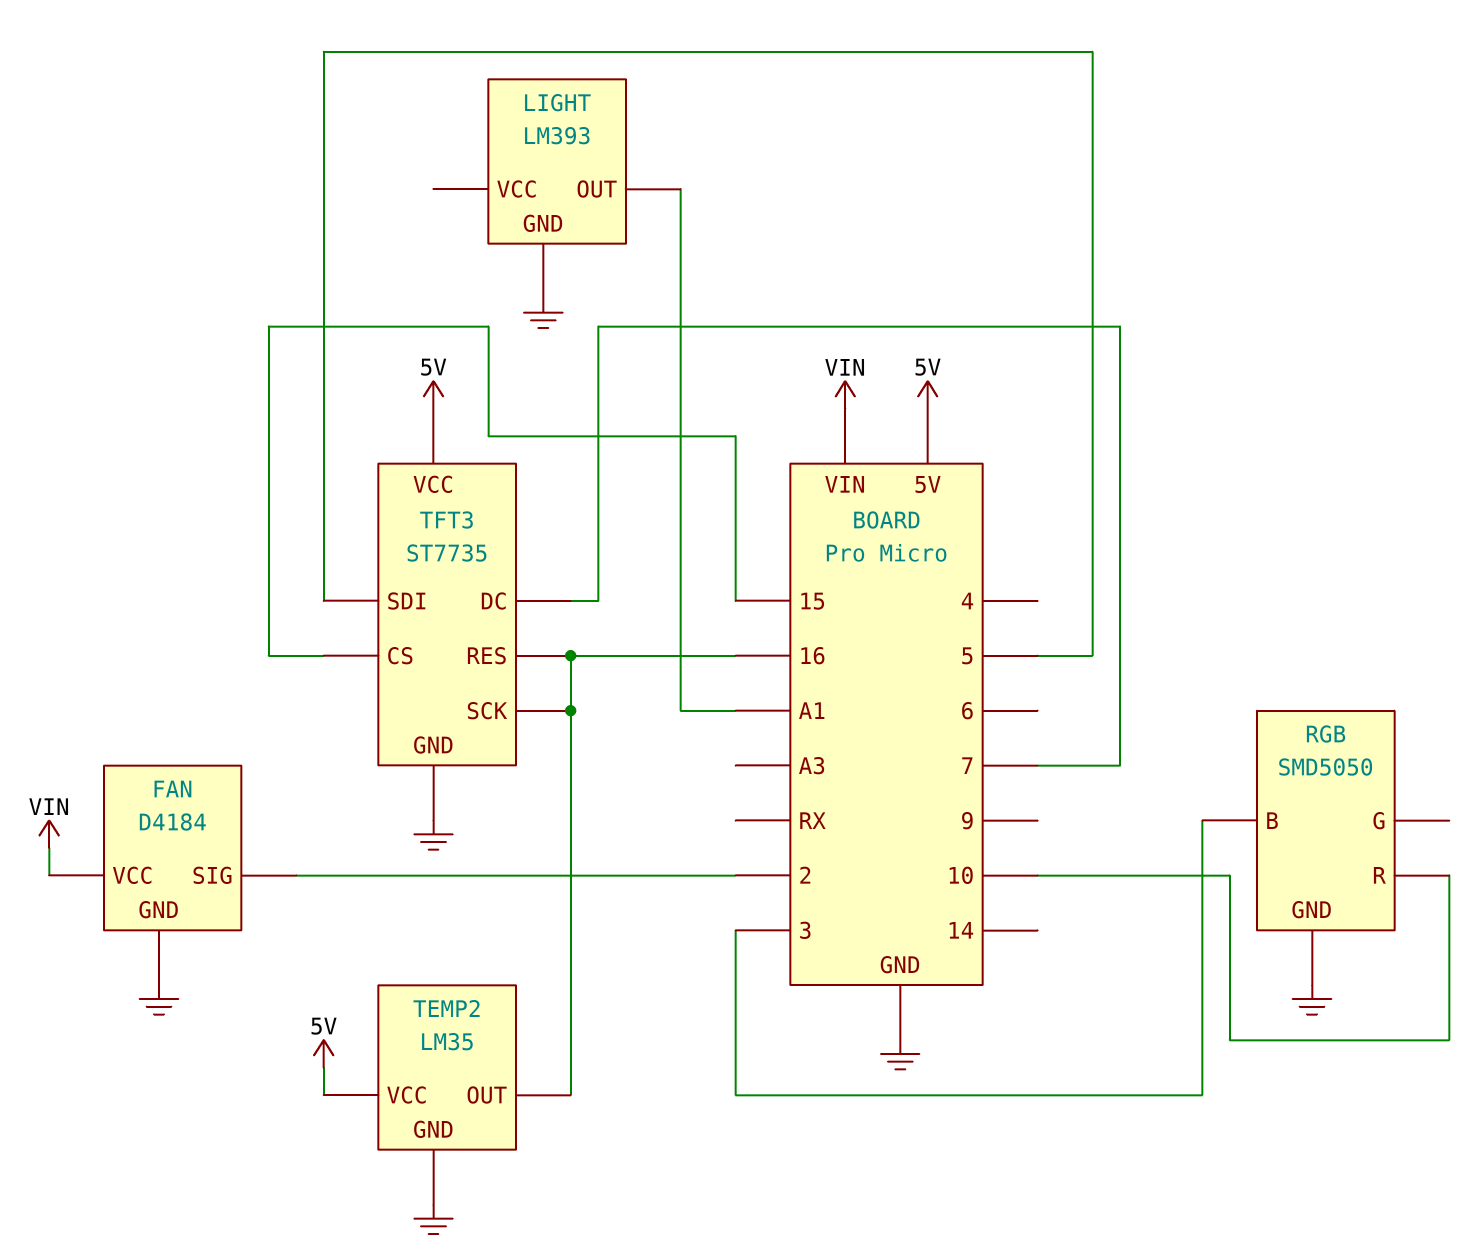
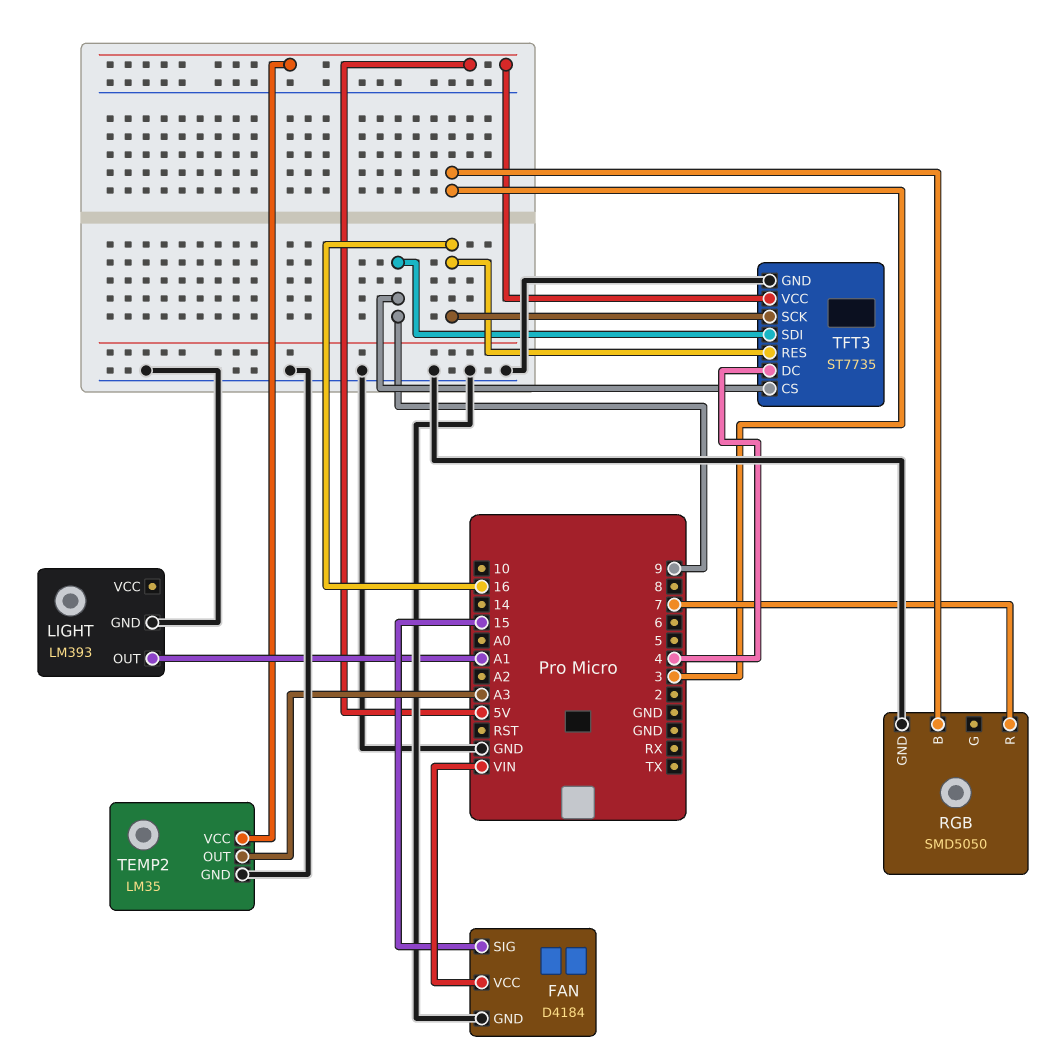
FAN pin SIG: 2 -> 15
RGB pin R: 10 -> 7
TEMP2 pin OUT: 16 -> A3
TFT3 pin CS: 15 -> 9
TFT3 pin DC: 7 -> 4
TFT3 pin SDI: 5 -> 9

